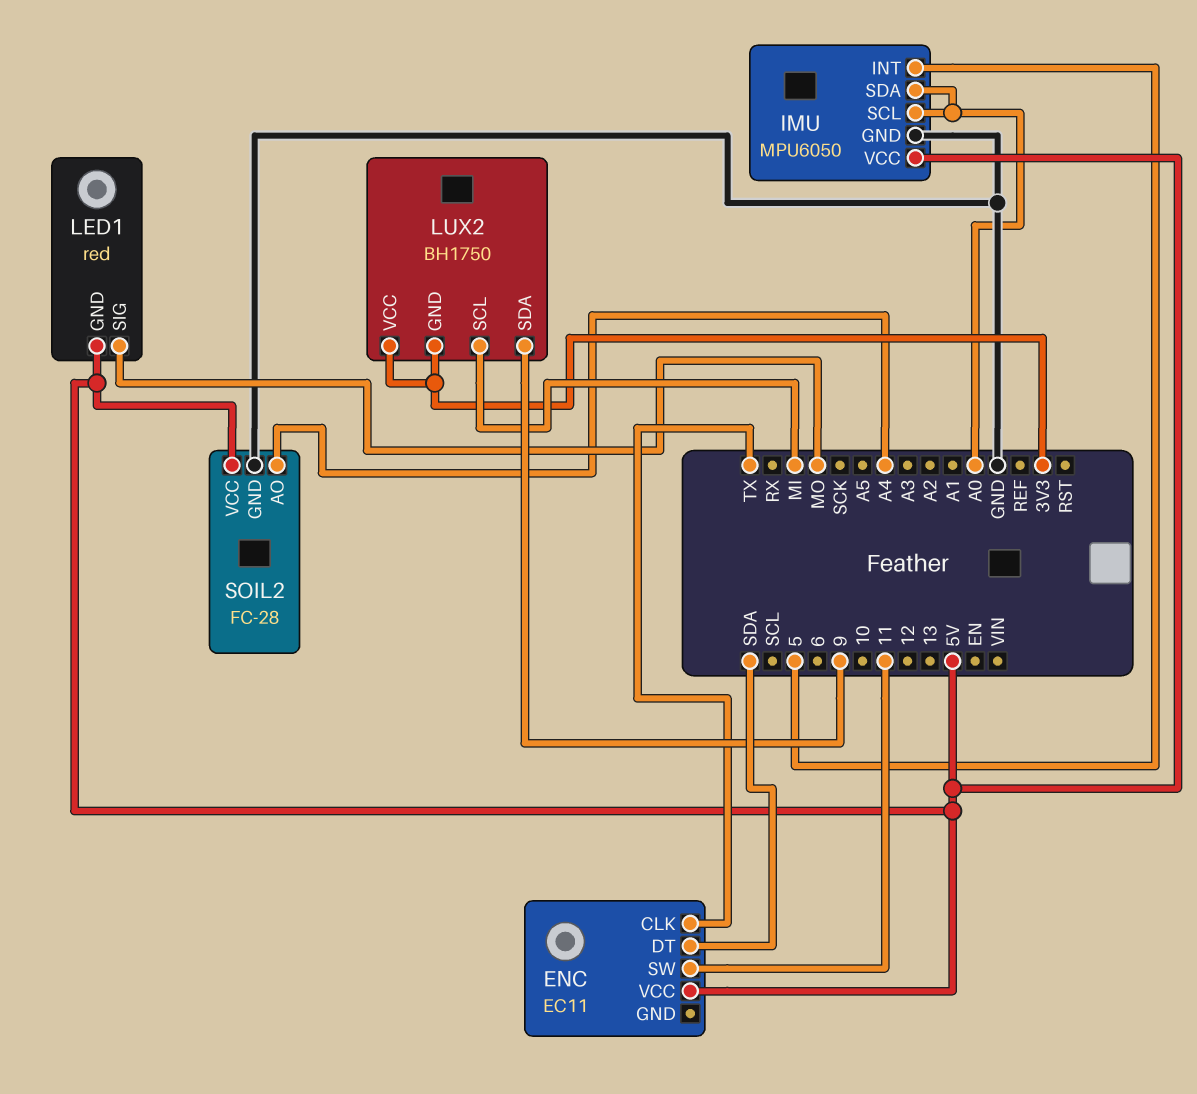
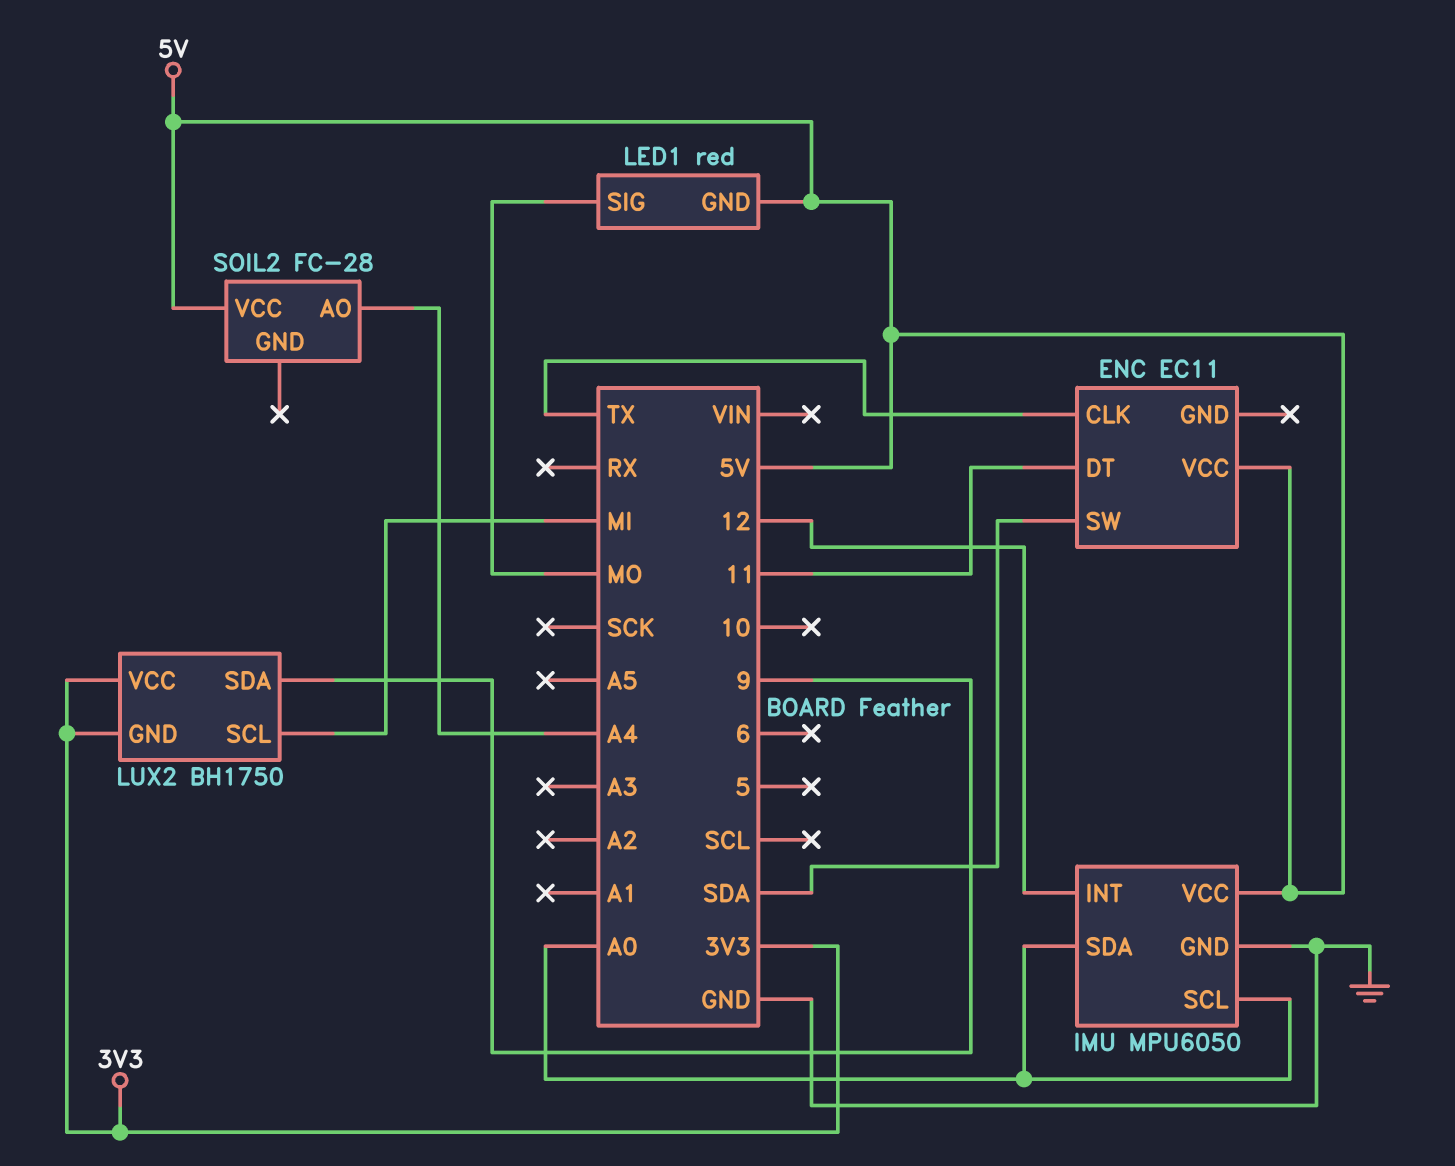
ENC pin DT: SDA -> 11
ENC pin SW: 11 -> SDA
IMU pin INT: 5 -> 12
SOIL2 pin GND: GND -> none

